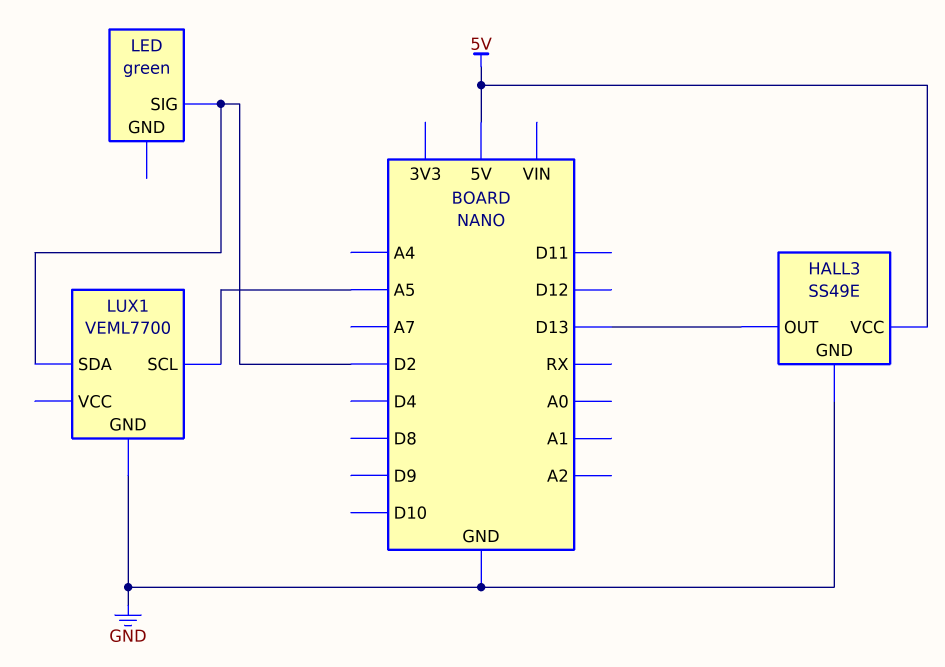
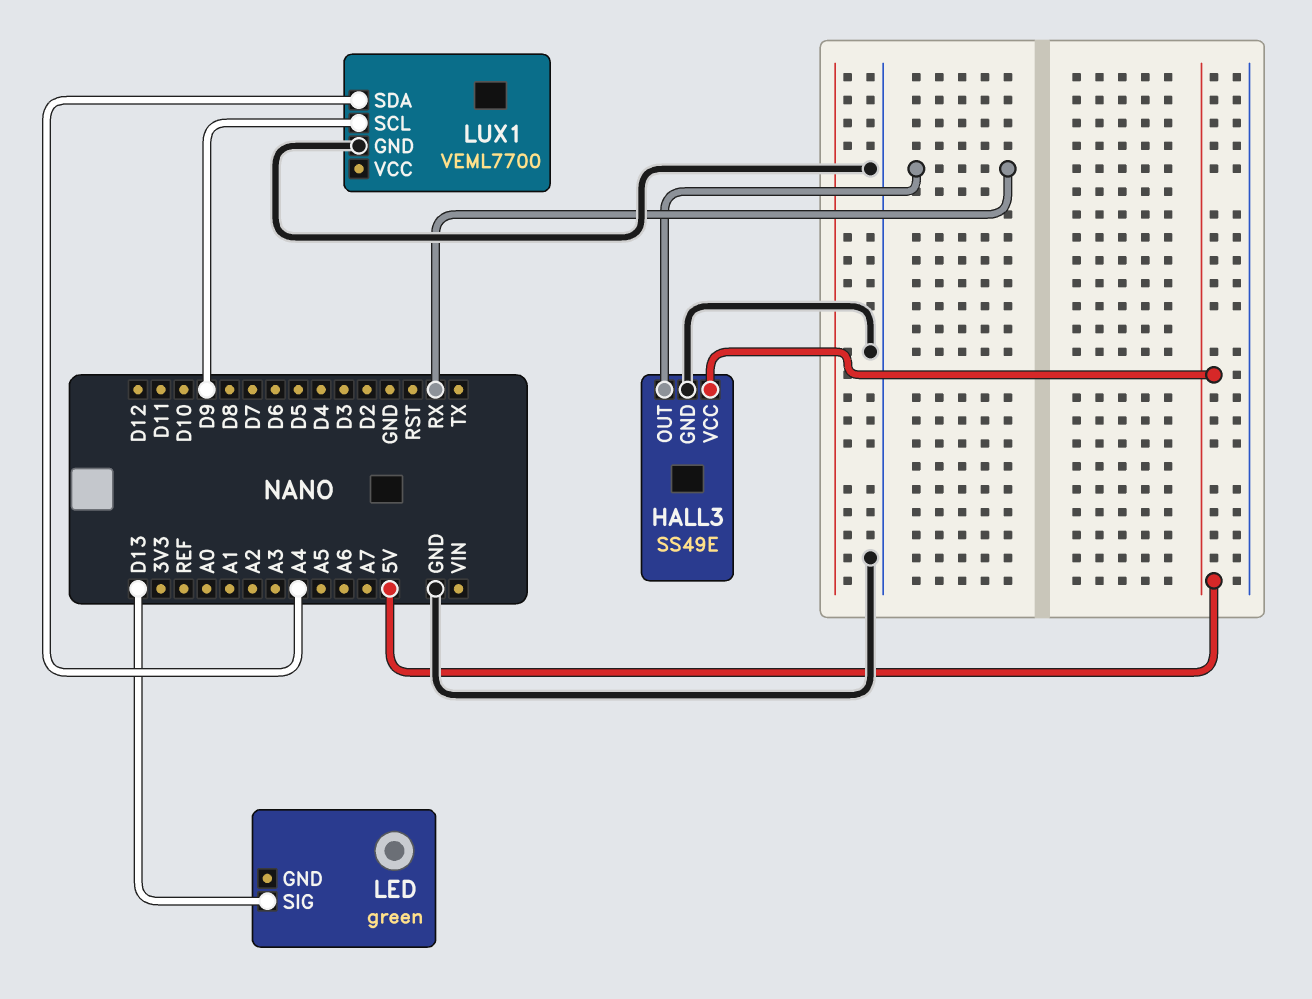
HALL3 pin OUT: D13 -> RX
LED pin SIG: D2 -> D13
LUX1 pin SCL: A5 -> D9
LUX1 pin SDA: D2 -> A4

